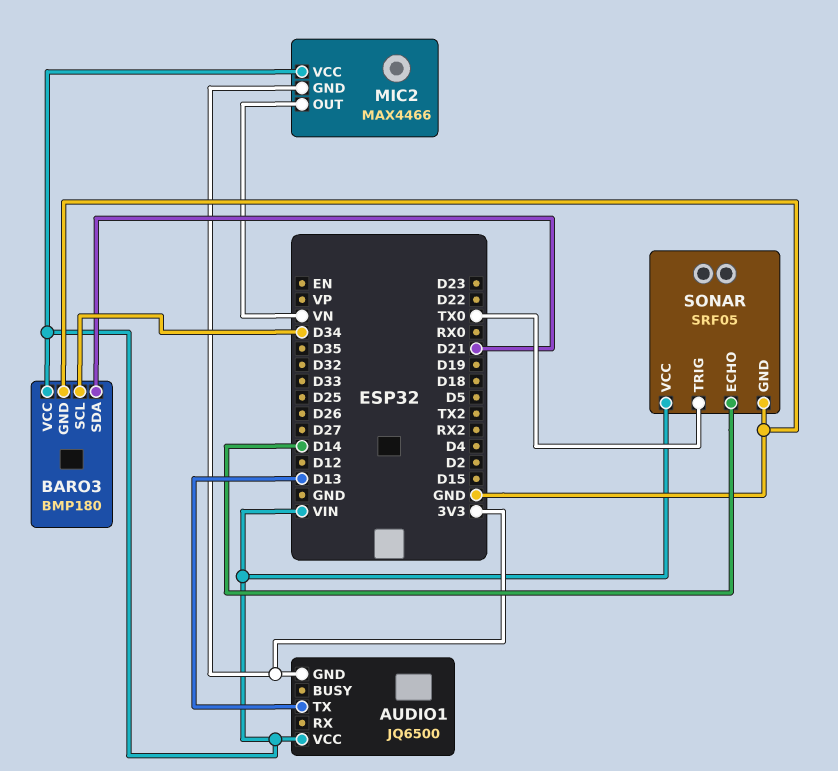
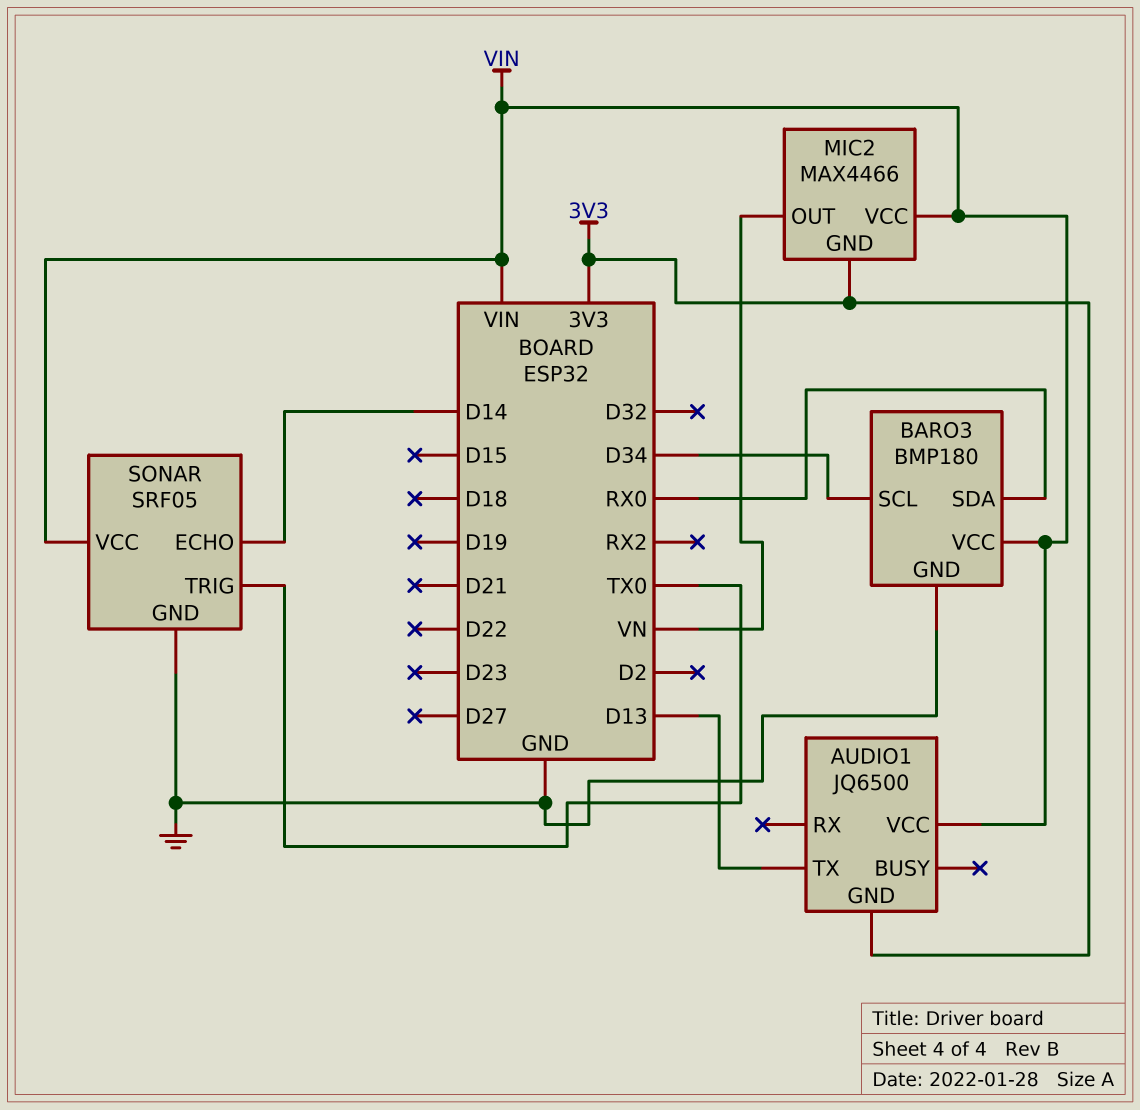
BARO3 pin SDA: D21 -> RX0

